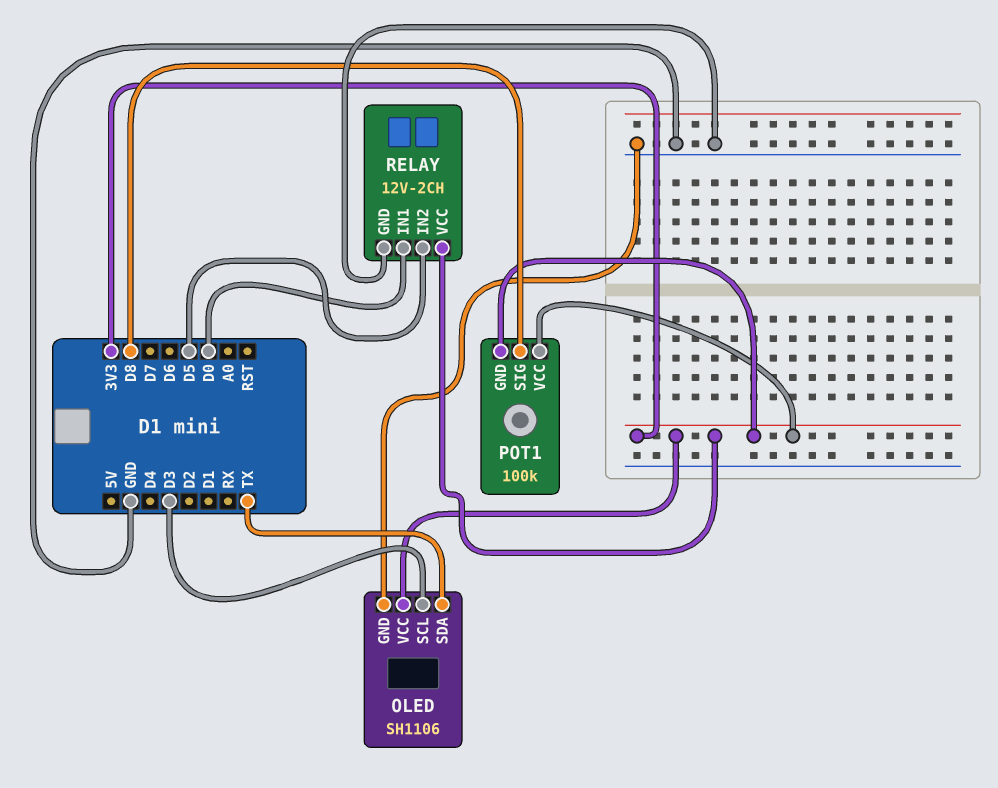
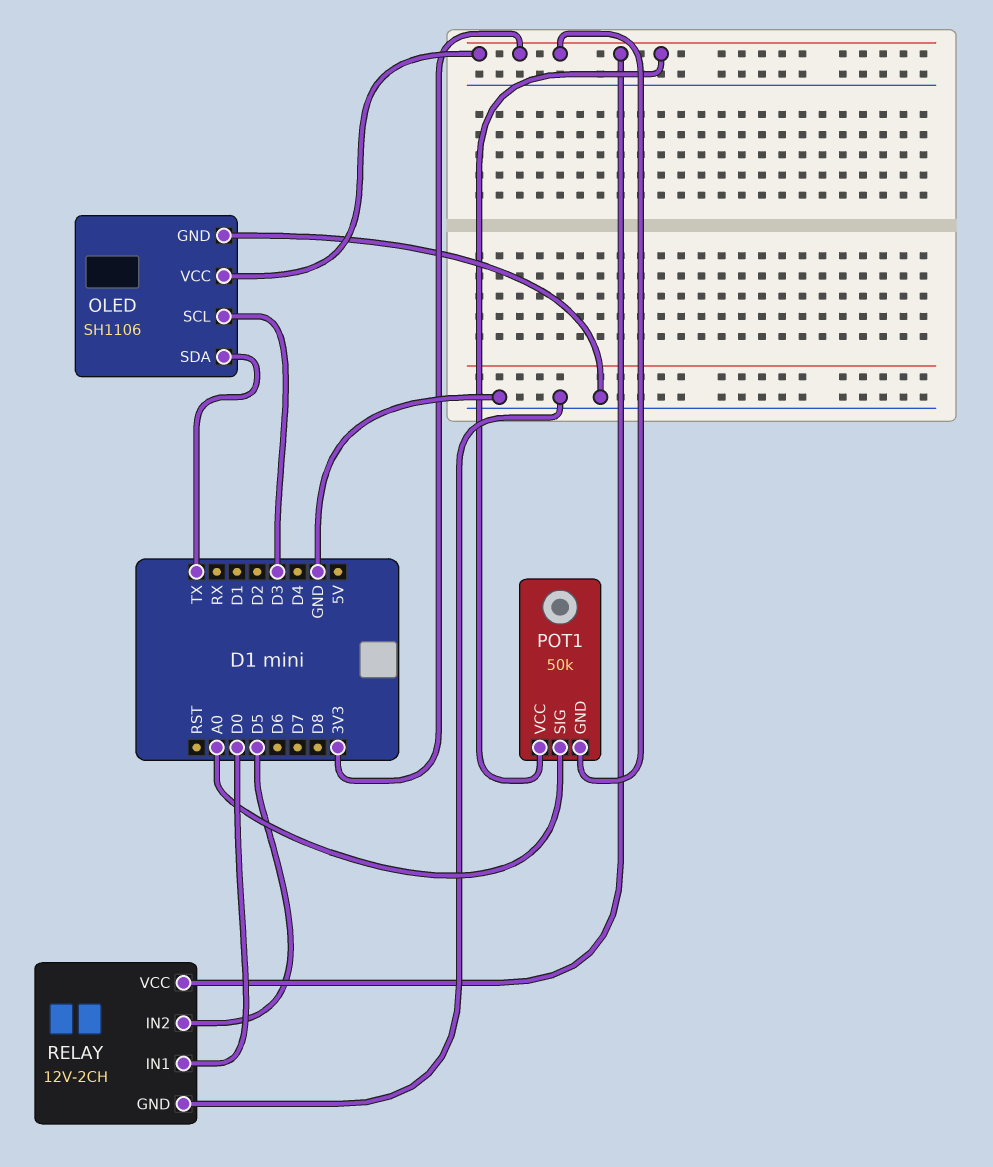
POT1: 100k -> 50k
POT1 pin SIG: D8 -> A0

